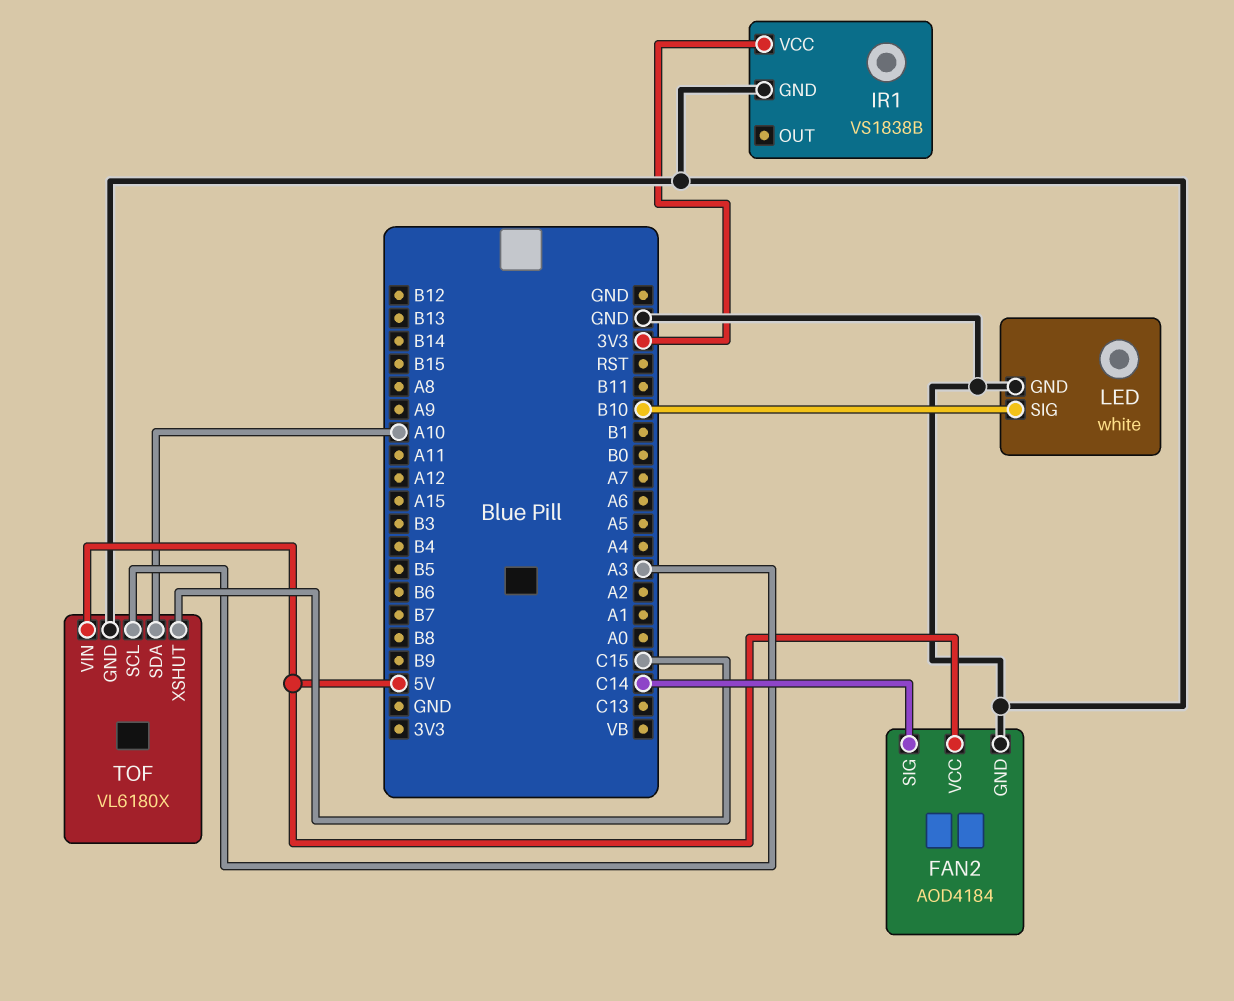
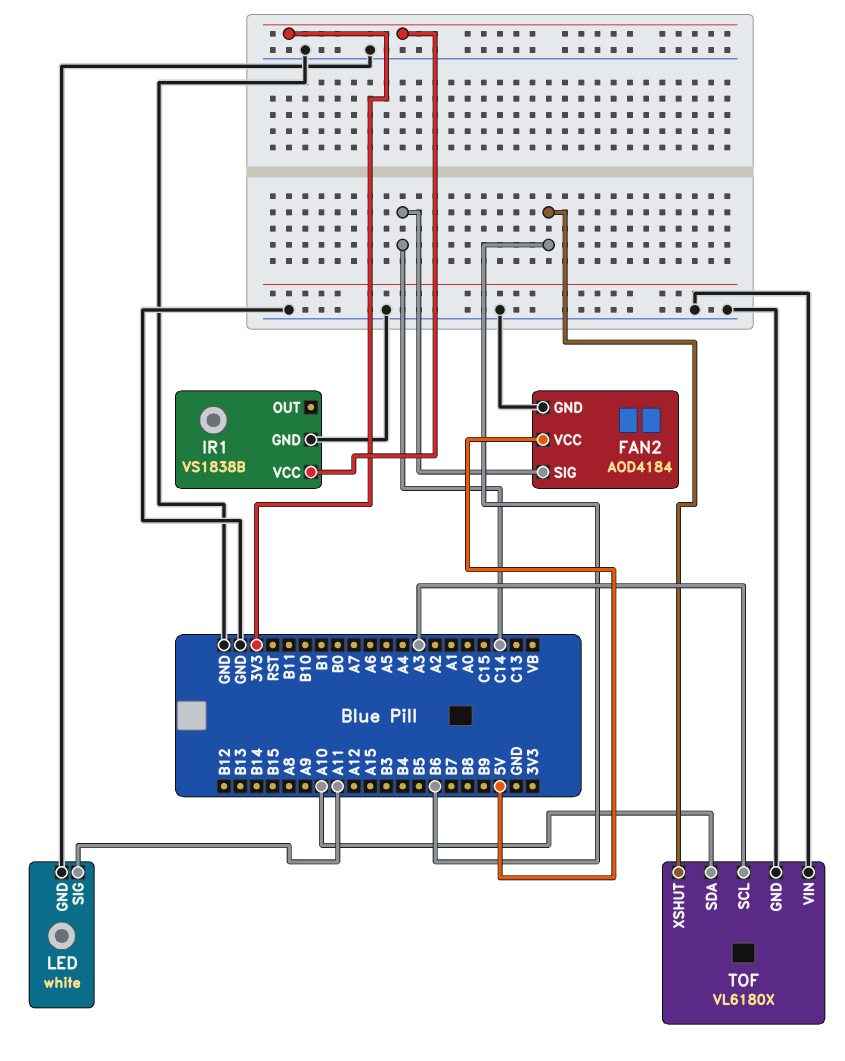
LED pin SIG: B10 -> A11
TOF pin VIN: 5V -> GND
TOF pin XSHUT: C15 -> B6

